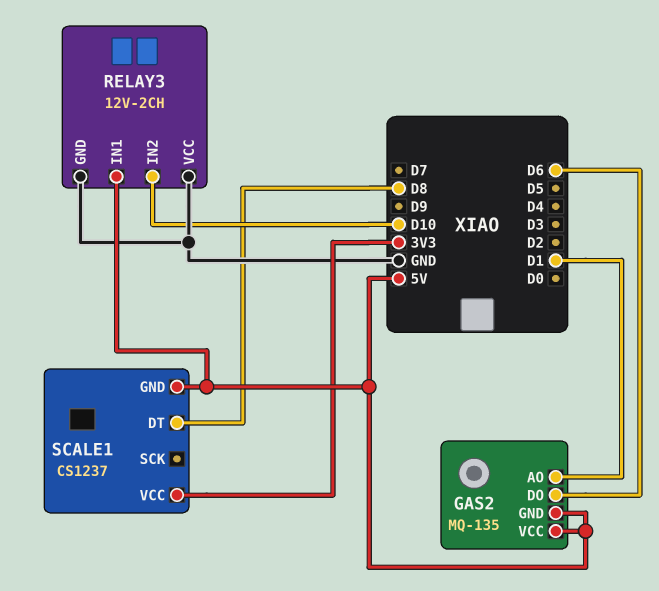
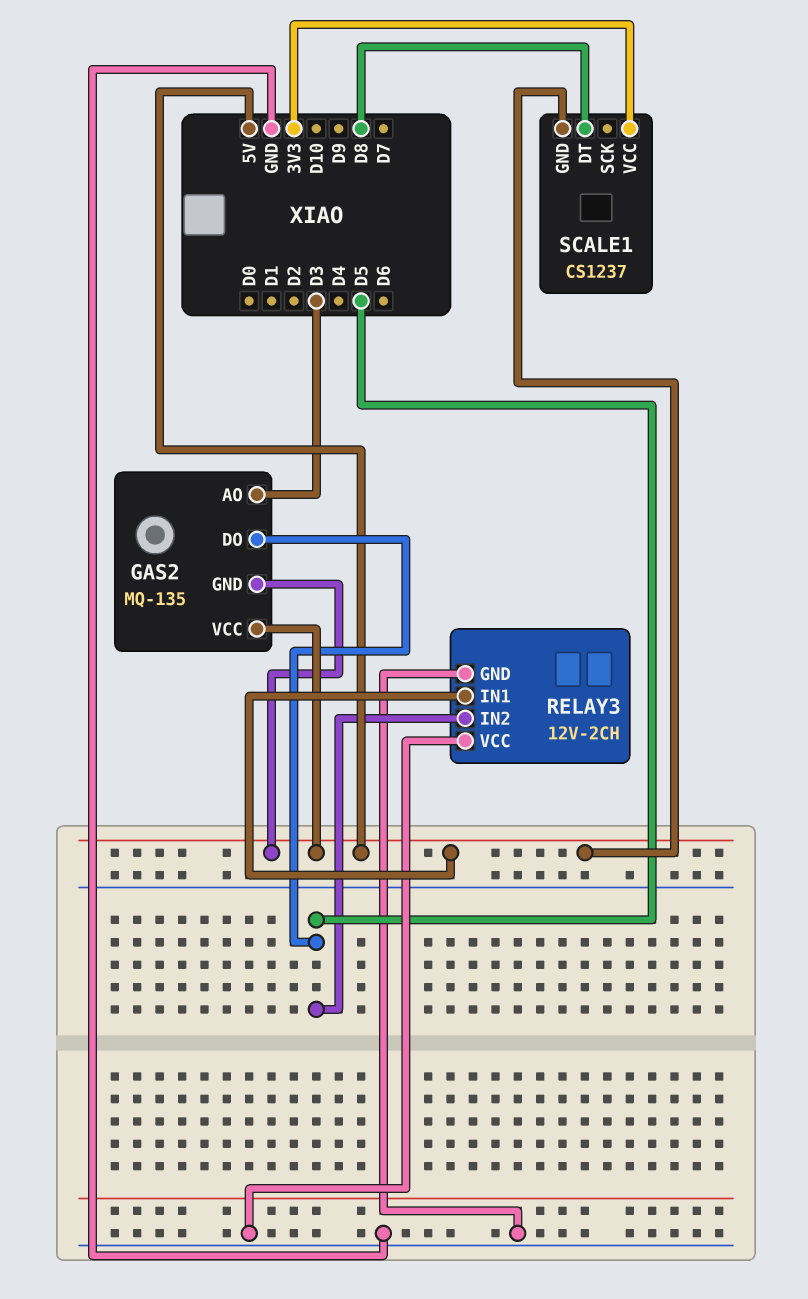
GAS2 pin AO: D1 -> D3
GAS2 pin DO: D6 -> D5
RELAY3 pin IN2: D10 -> D5

